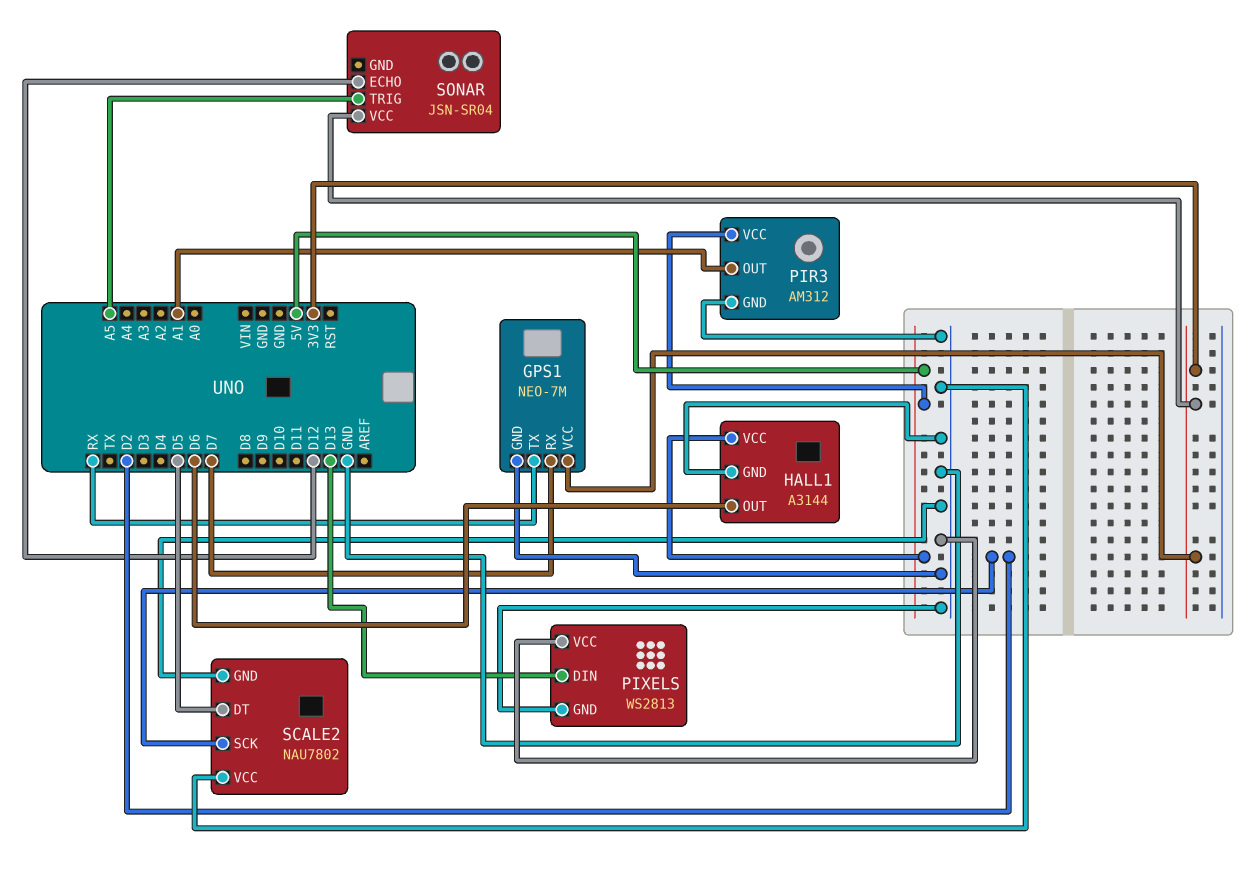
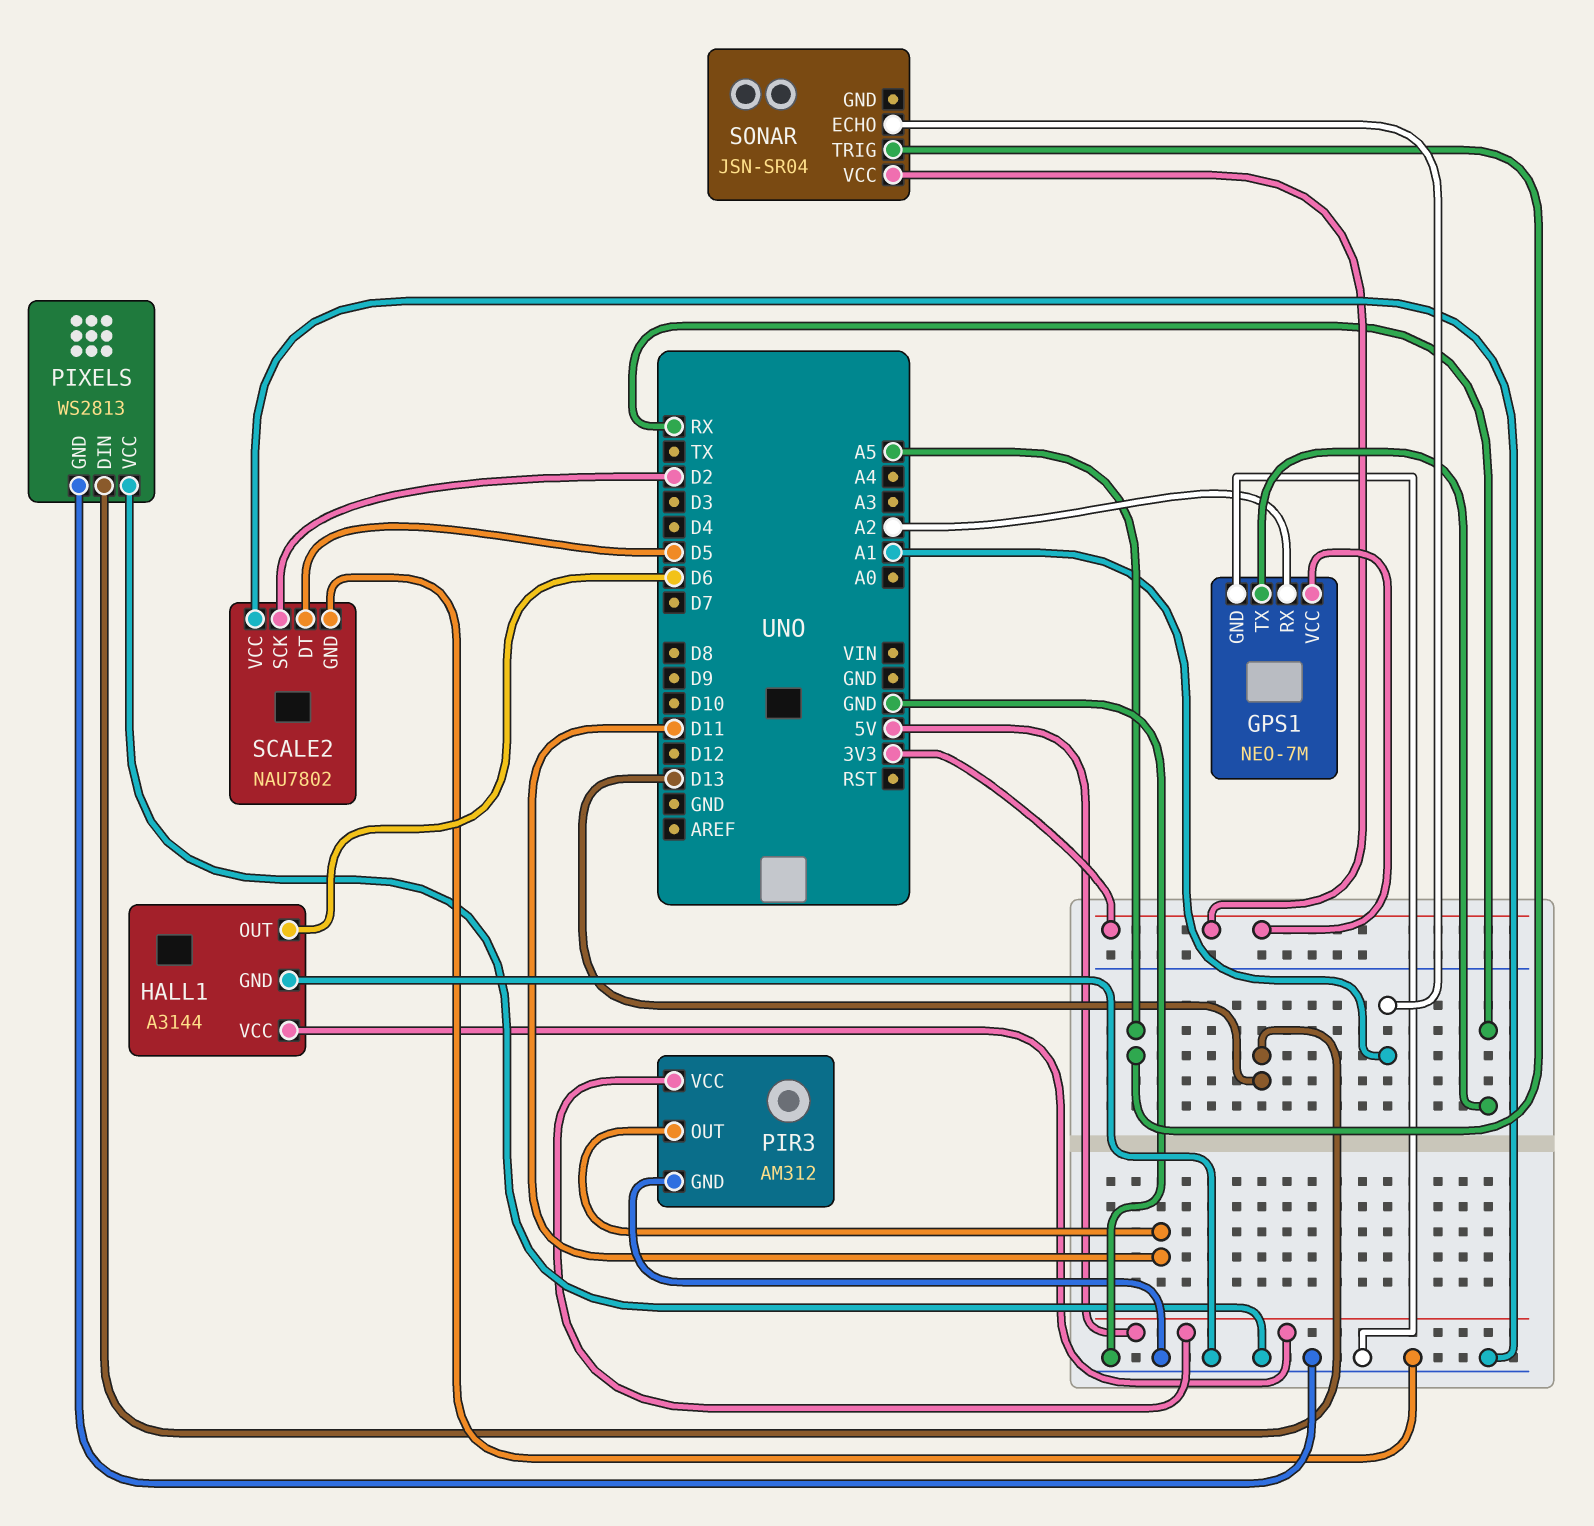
GPS1 pin RX: D7 -> A2
PIR3 pin OUT: A1 -> D11
SONAR pin ECHO: D12 -> A1

